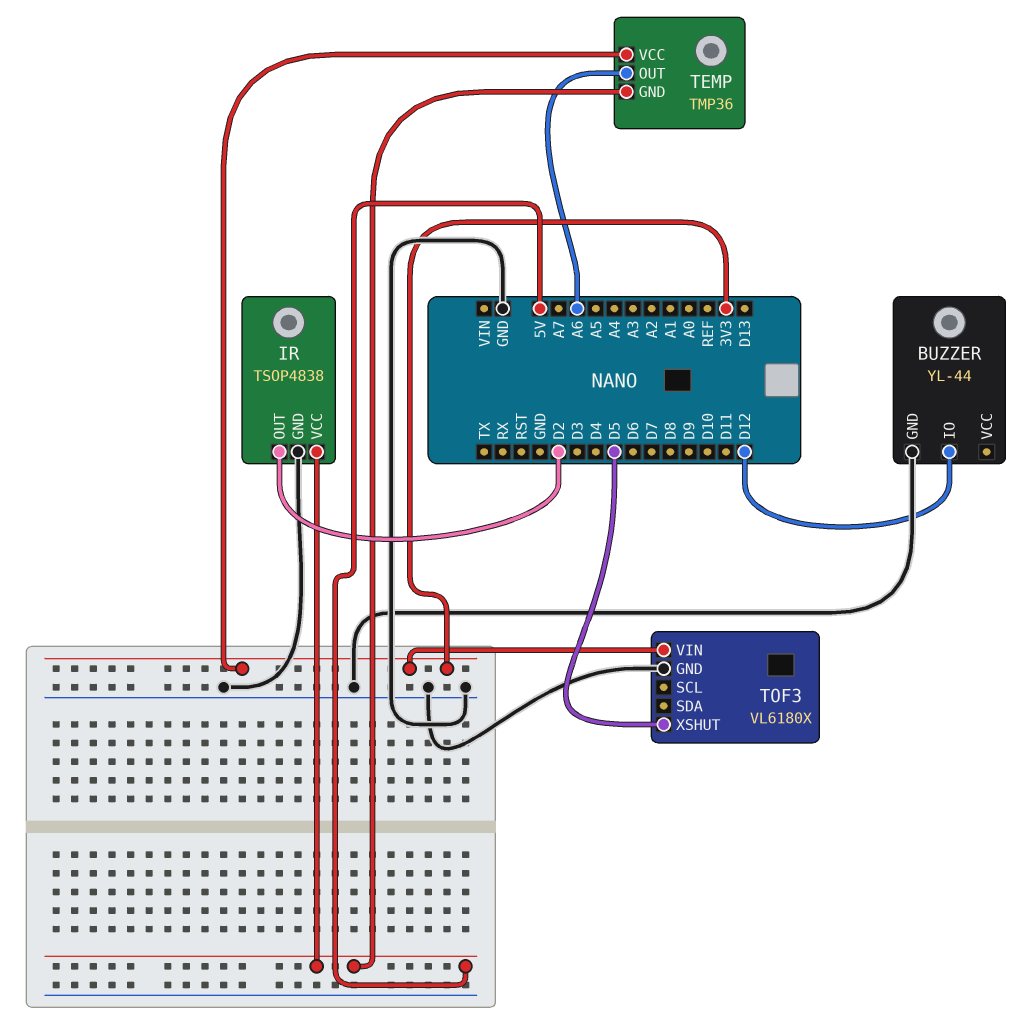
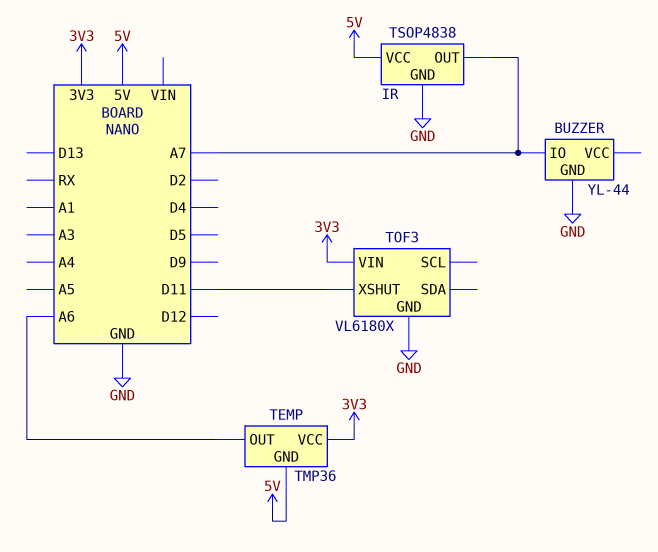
BUZZER pin IO: D12 -> A7
IR pin OUT: D2 -> A7
TOF3 pin XSHUT: D5 -> D11

